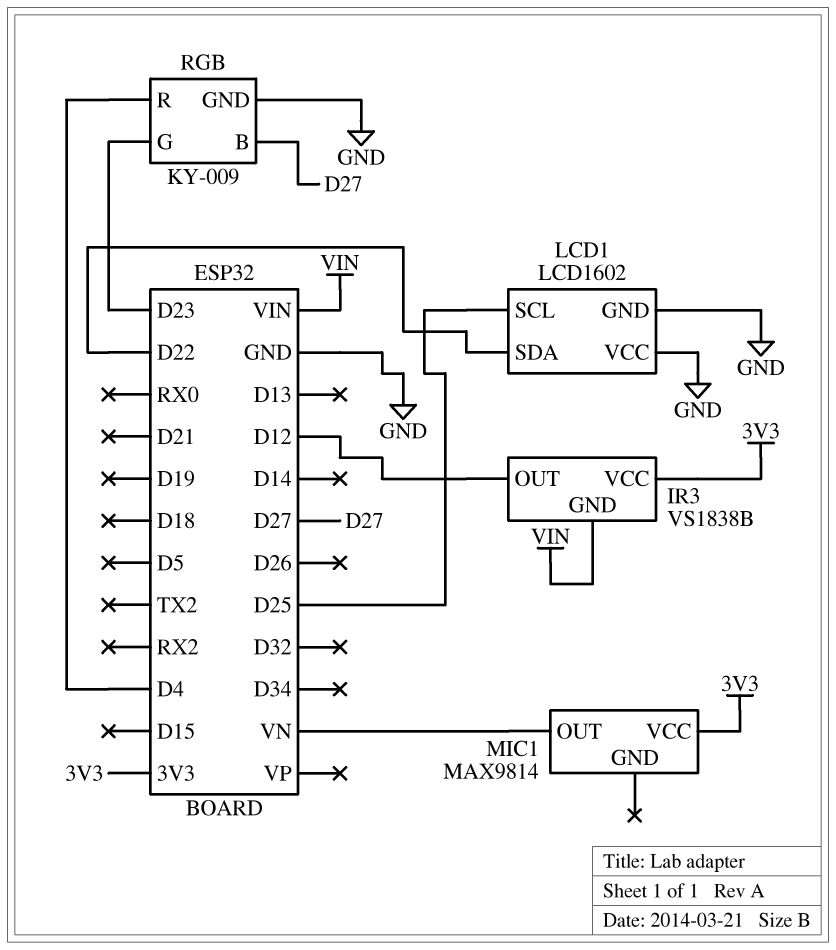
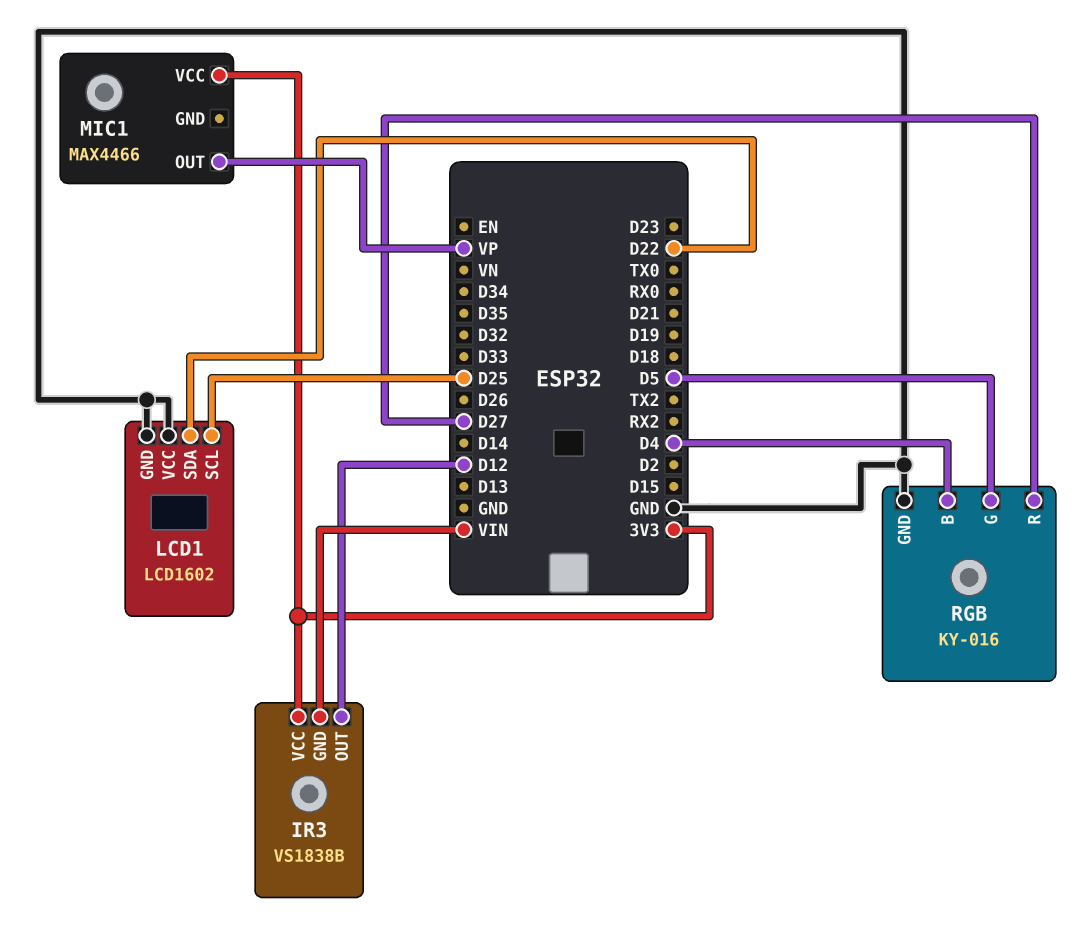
MIC1: MAX9814 -> MAX4466
MIC1 pin OUT: VN -> VP
RGB: KY-009 -> KY-016
RGB pin B: D27 -> D4
RGB pin G: D23 -> D5
RGB pin R: D4 -> D27

